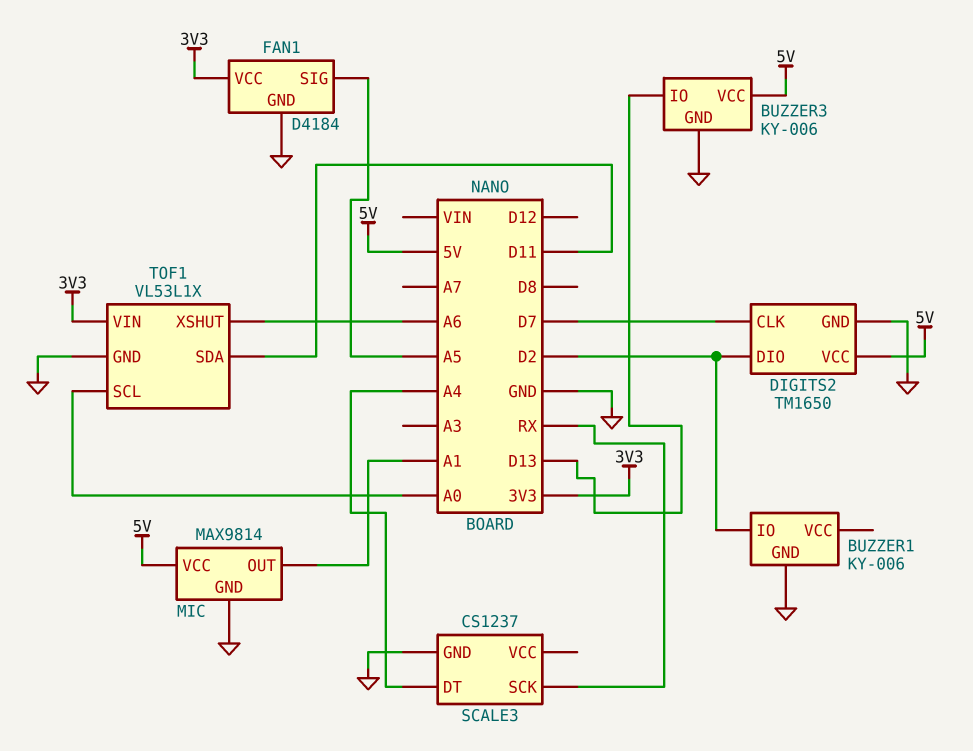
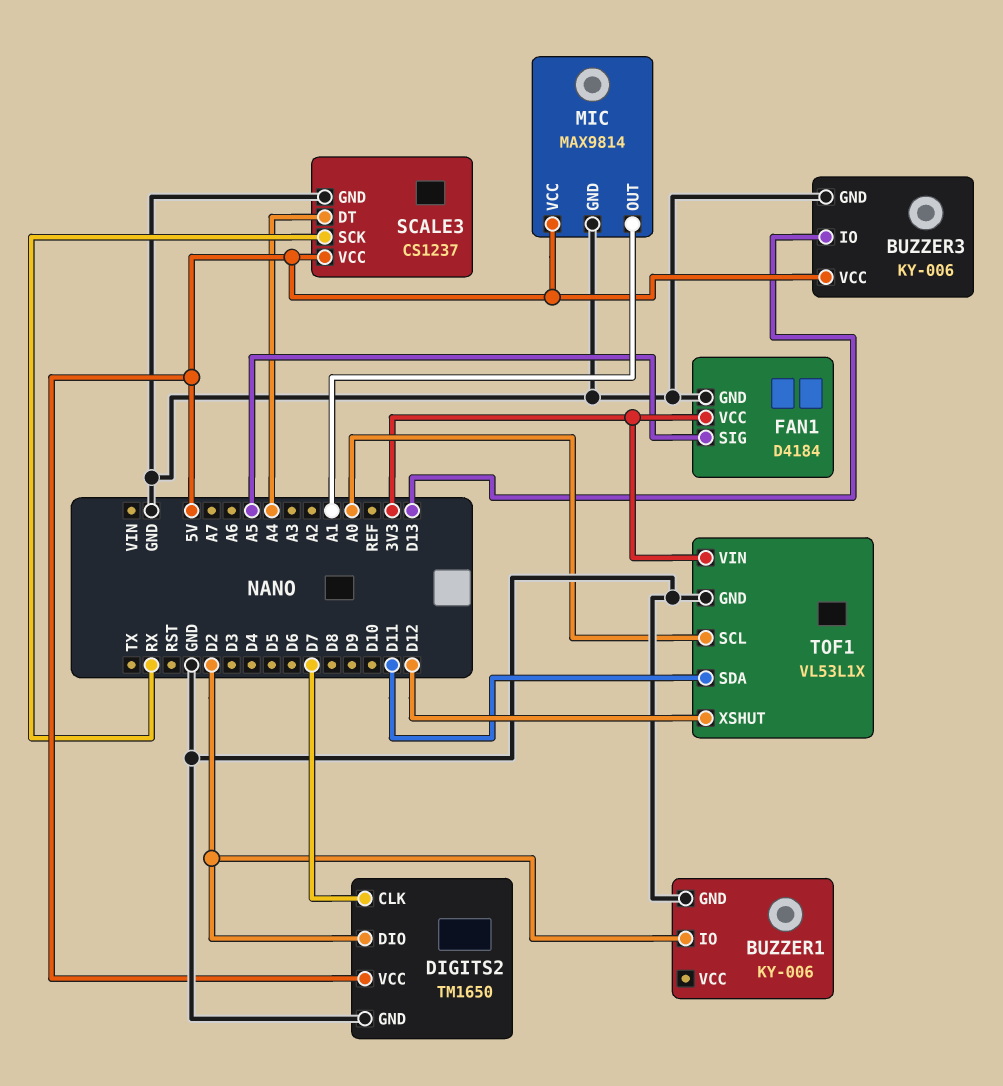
SCALE3 pin VCC: none -> 5V
TOF1 pin XSHUT: A6 -> D12

